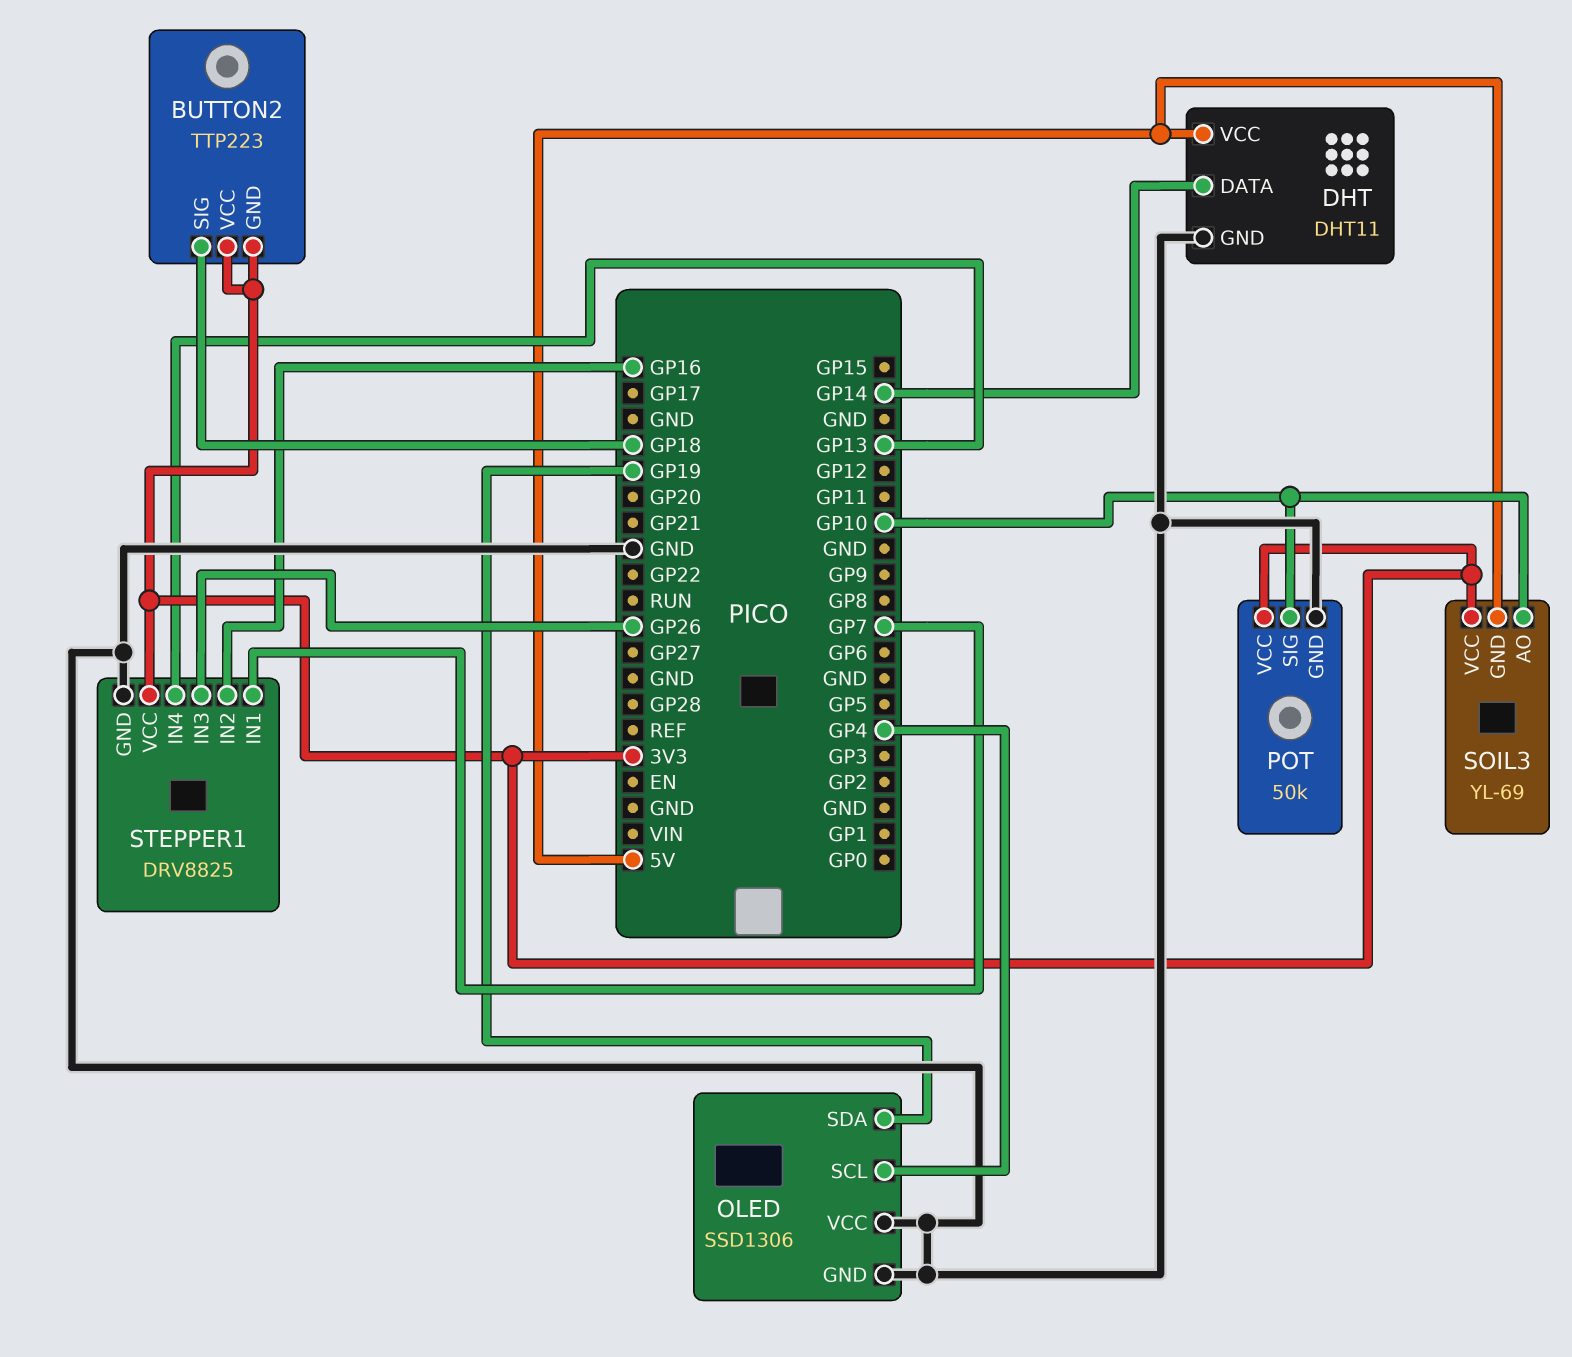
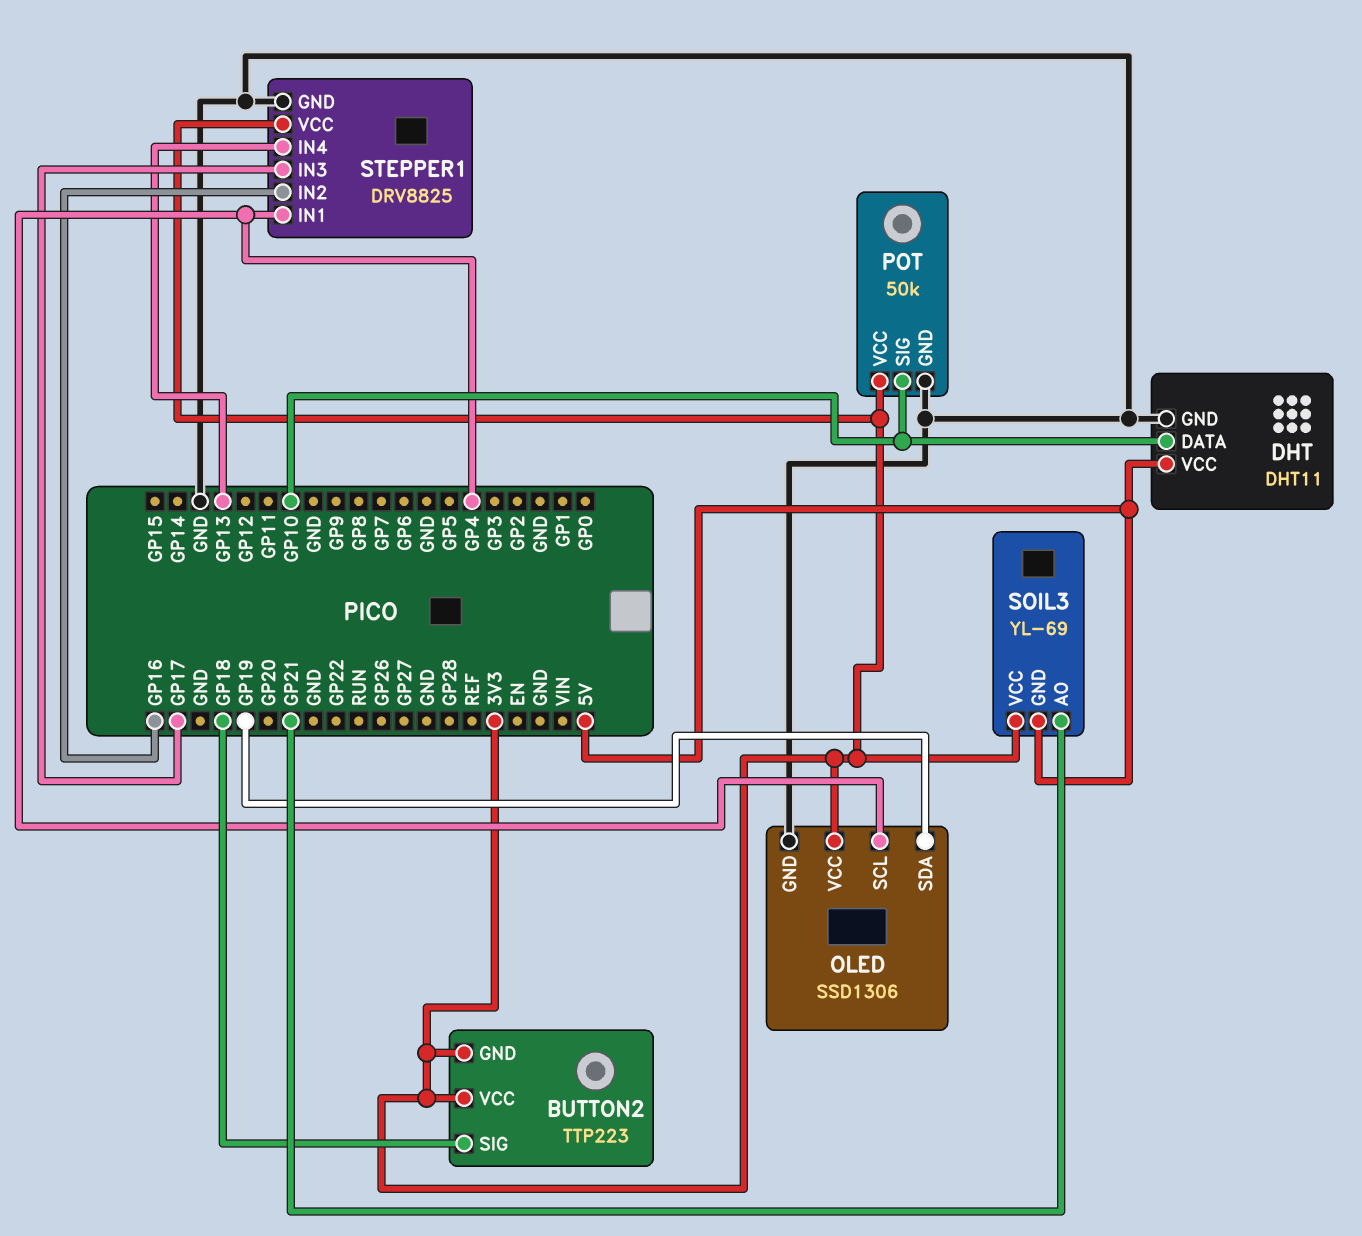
DHT pin DATA: GP14 -> GP10
OLED pin VCC: GND -> 3V3
SOIL3 pin AO: GP10 -> GP21
STEPPER1 pin IN1: GP7 -> GP4
STEPPER1 pin IN3: GP26 -> GP17

